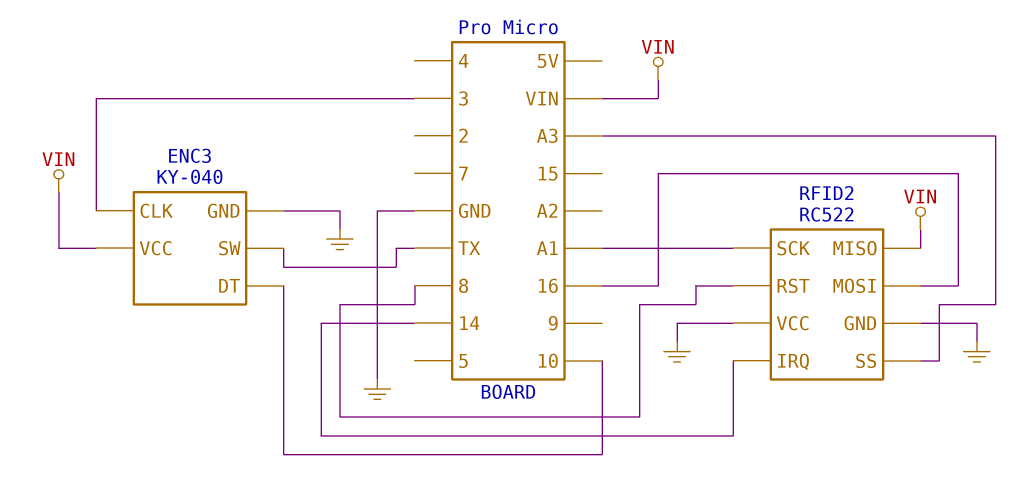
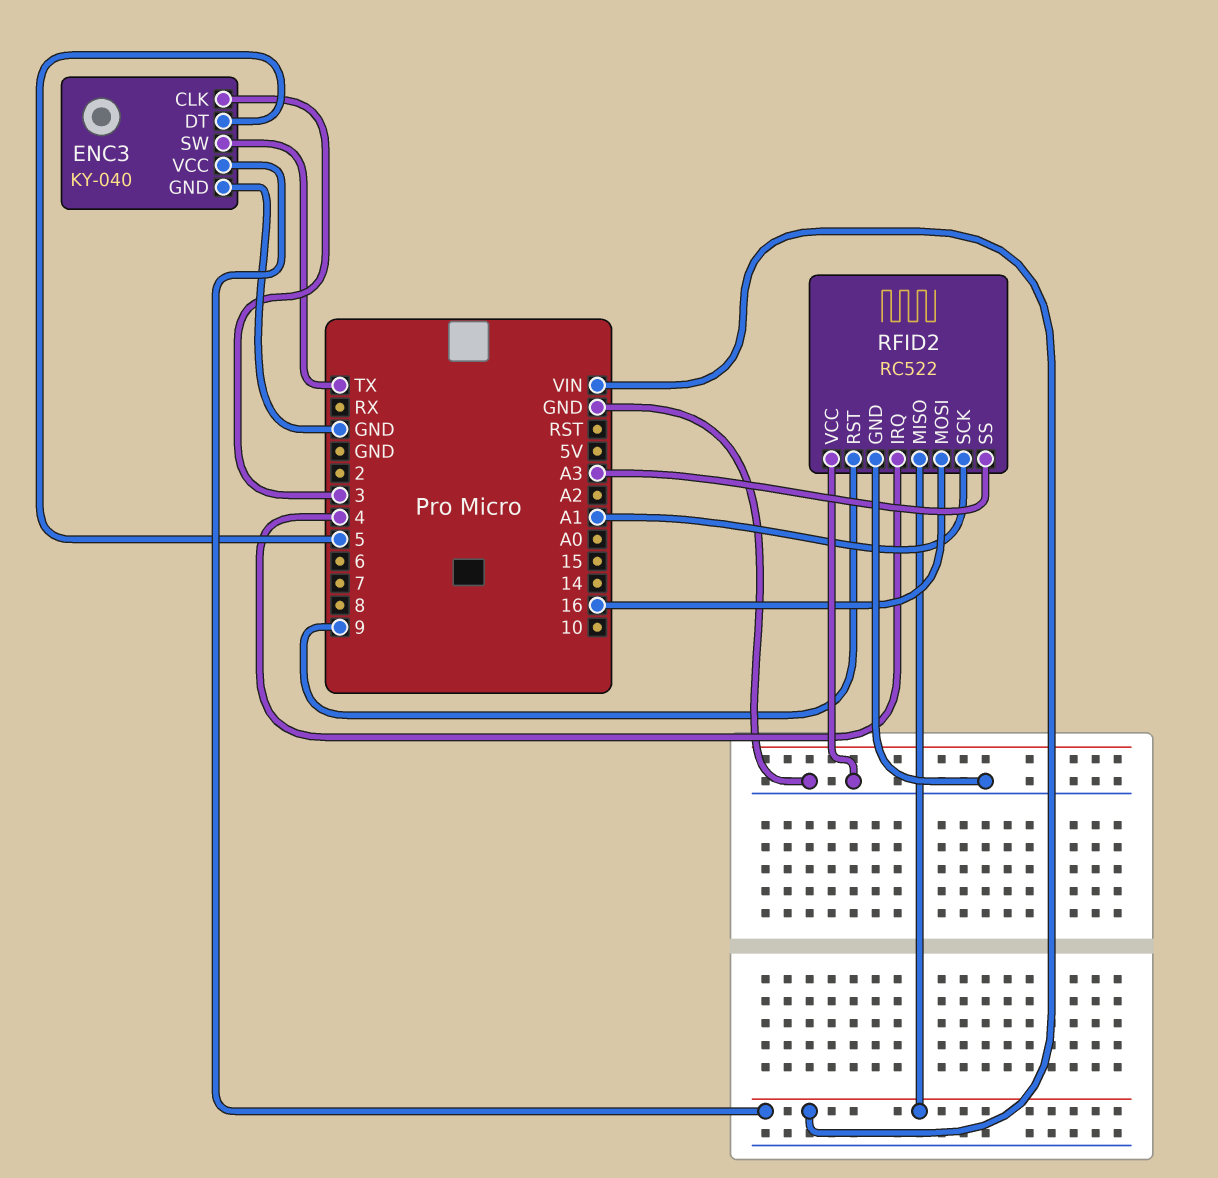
ENC3 pin DT: 10 -> 5
RFID2 pin IRQ: 14 -> 4
RFID2 pin RST: 8 -> 9

